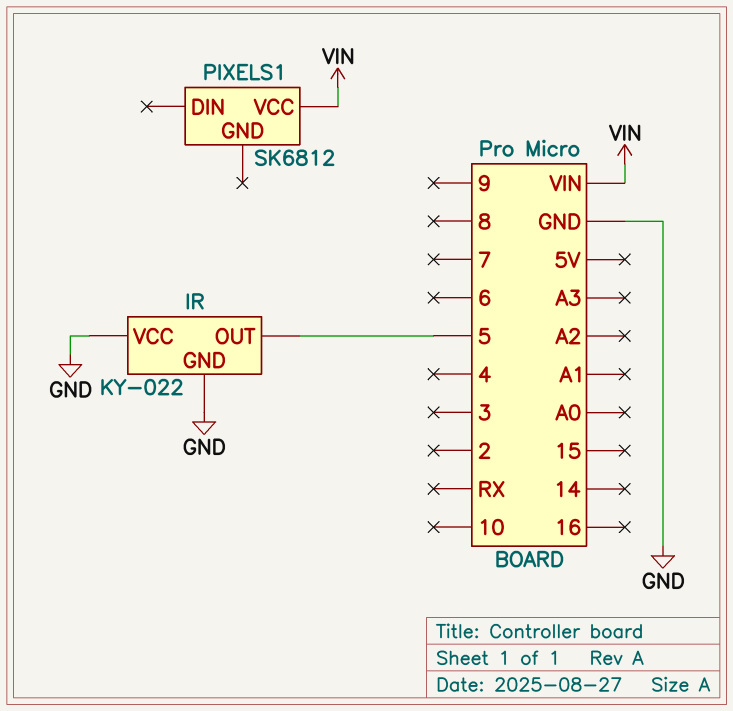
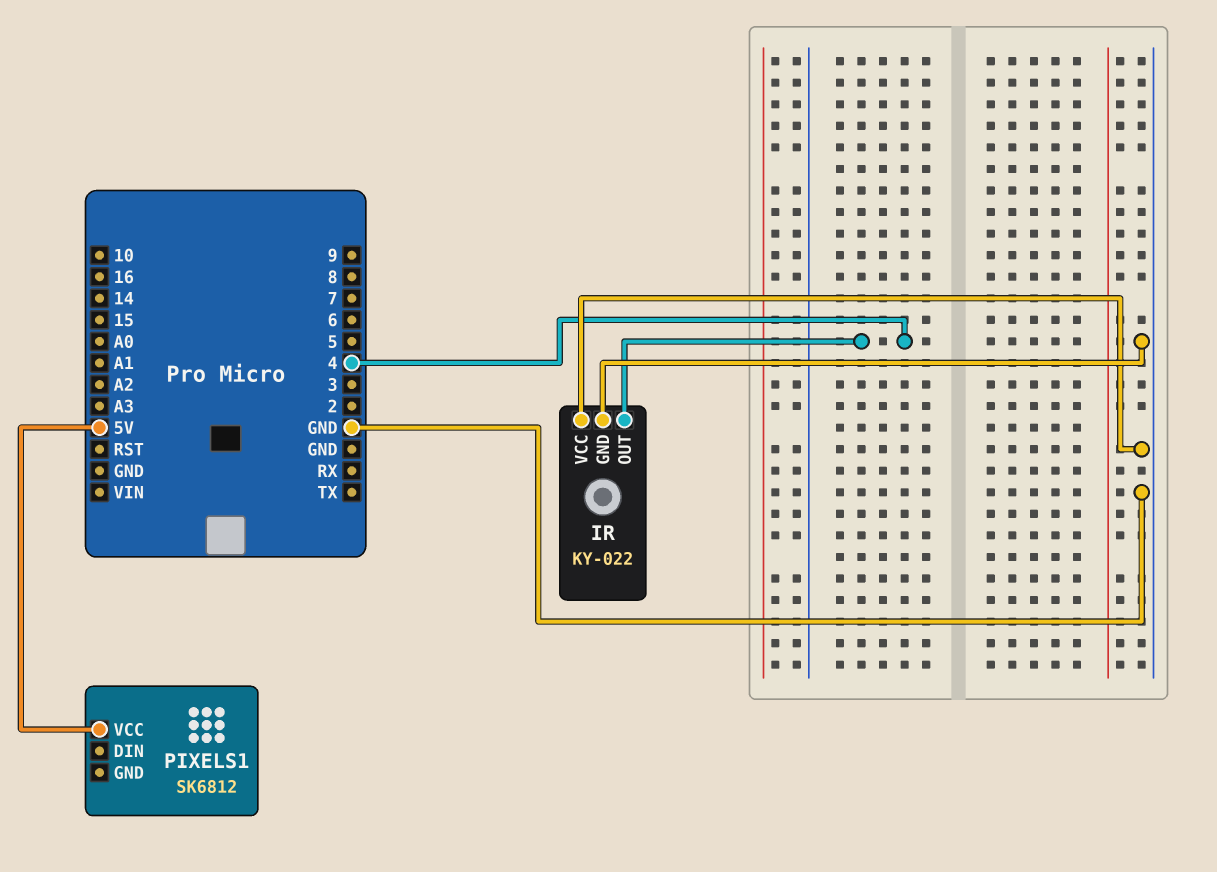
IR pin OUT: 5 -> 4
PIXELS1 pin VCC: VIN -> 5V

